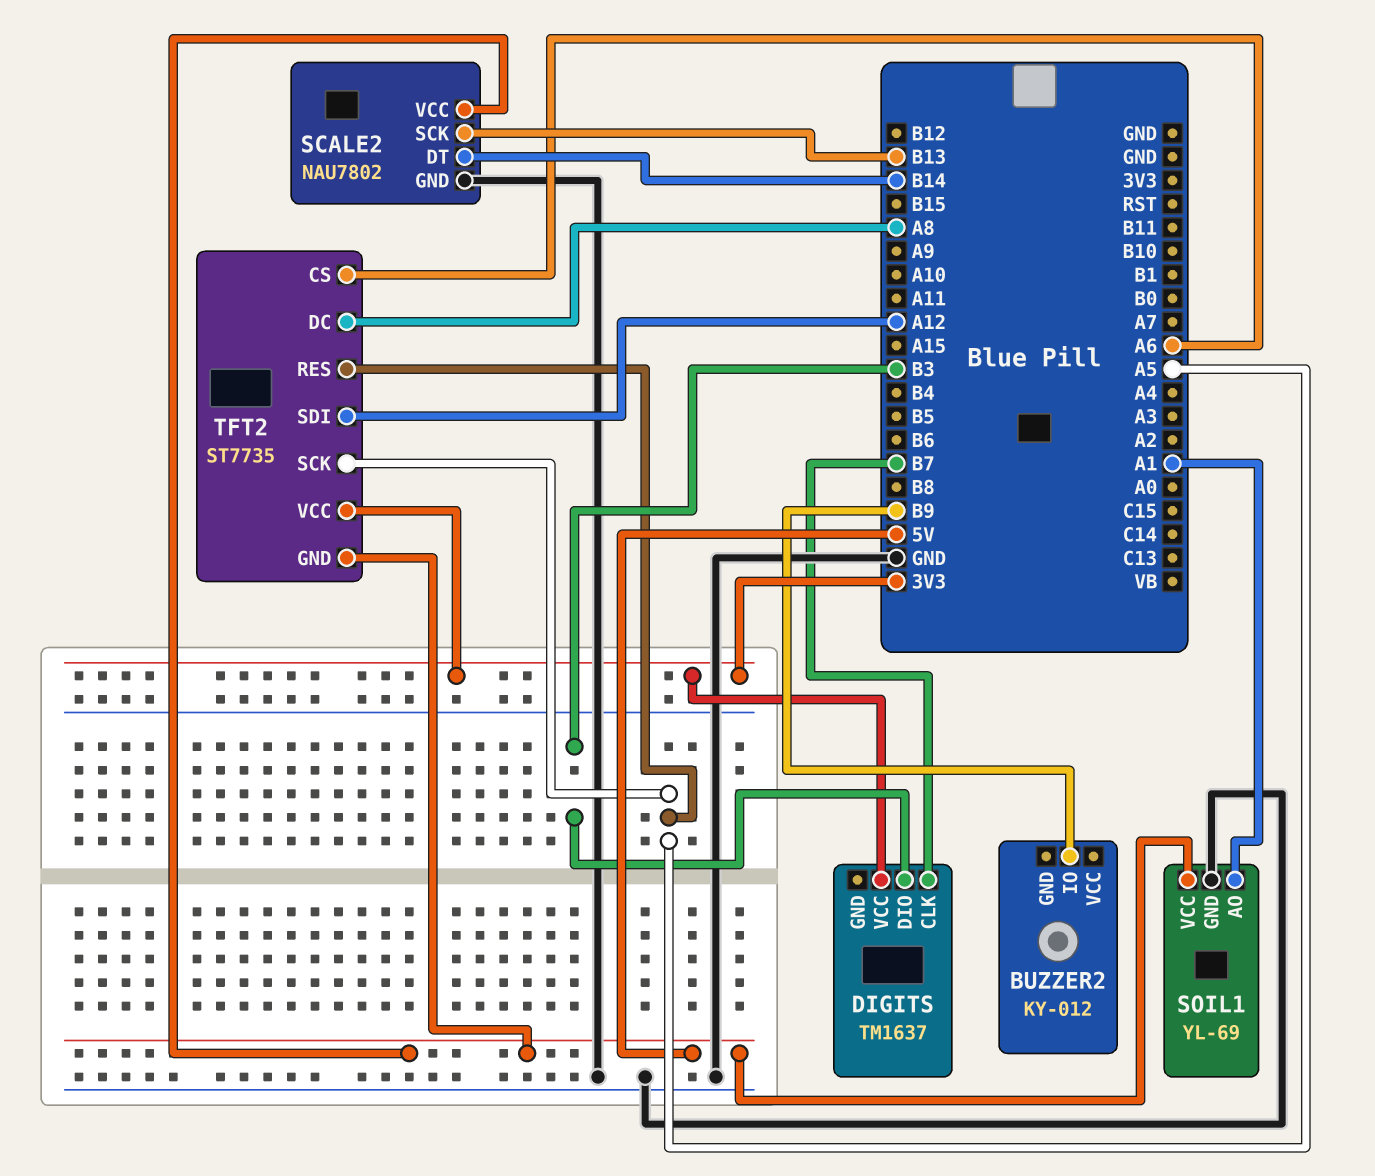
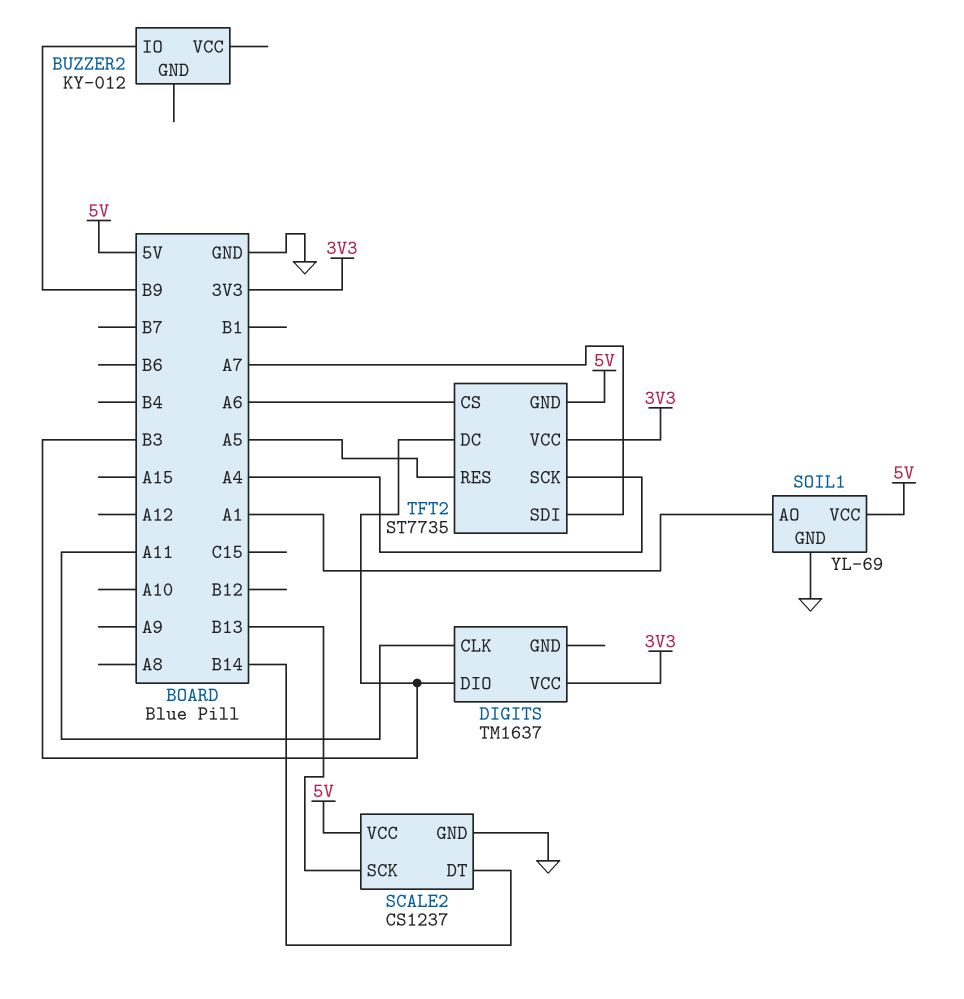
DIGITS pin CLK: B7 -> A11
SCALE2: NAU7802 -> CS1237
TFT2 pin DC: A8 -> B3
TFT2 pin SCK: A5 -> A4
TFT2 pin SDI: A12 -> A7

